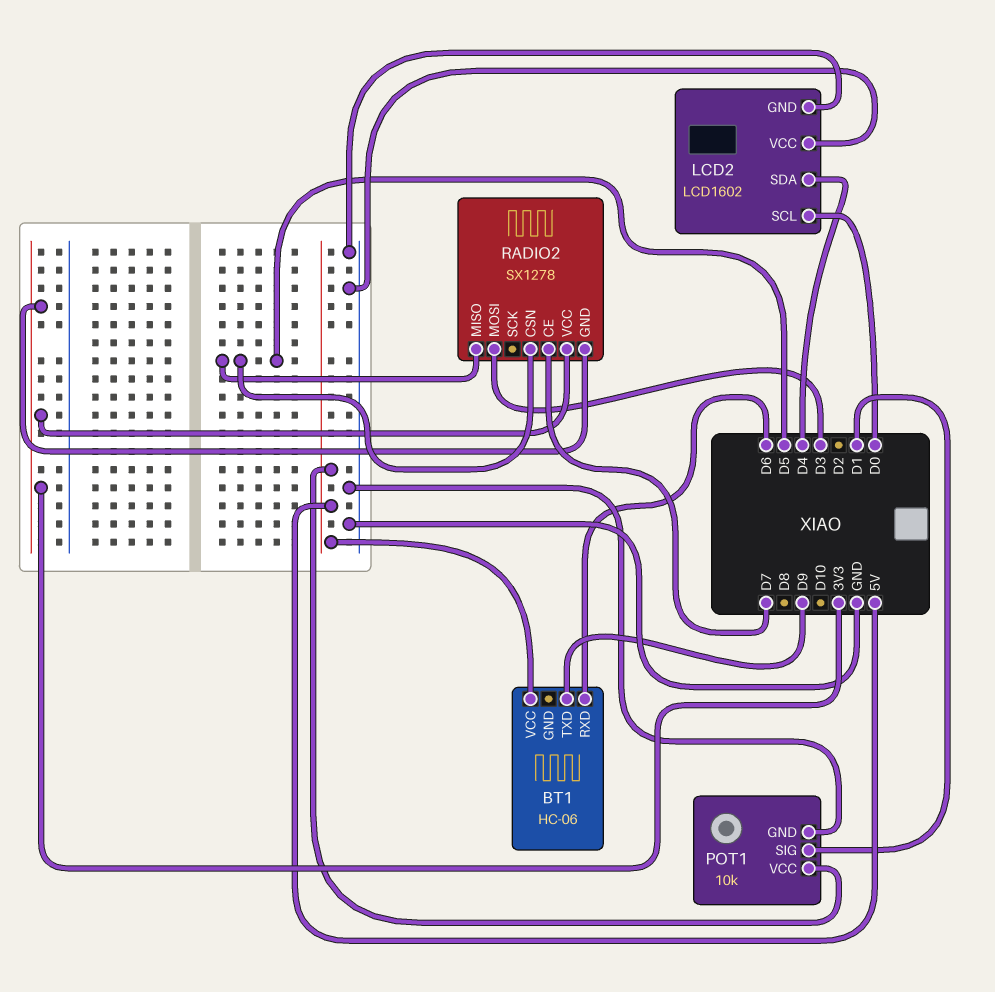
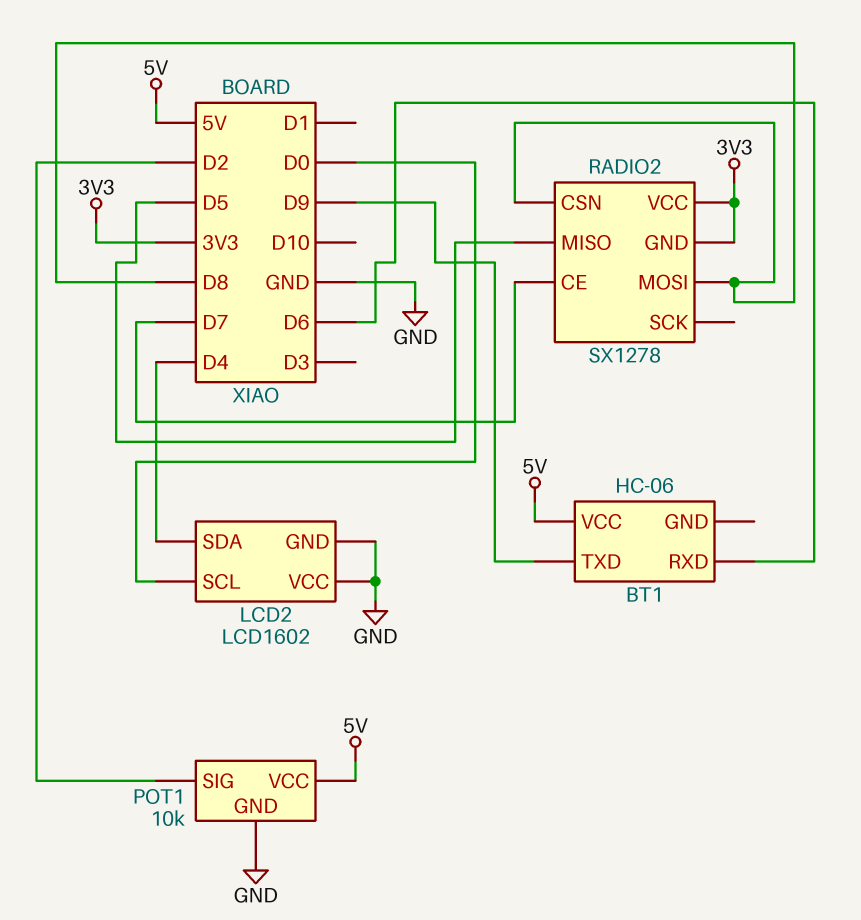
POT1 pin SIG: D1 -> D2
RADIO2 pin CSN: D5 -> D8
RADIO2 pin MOSI: D3 -> D8

